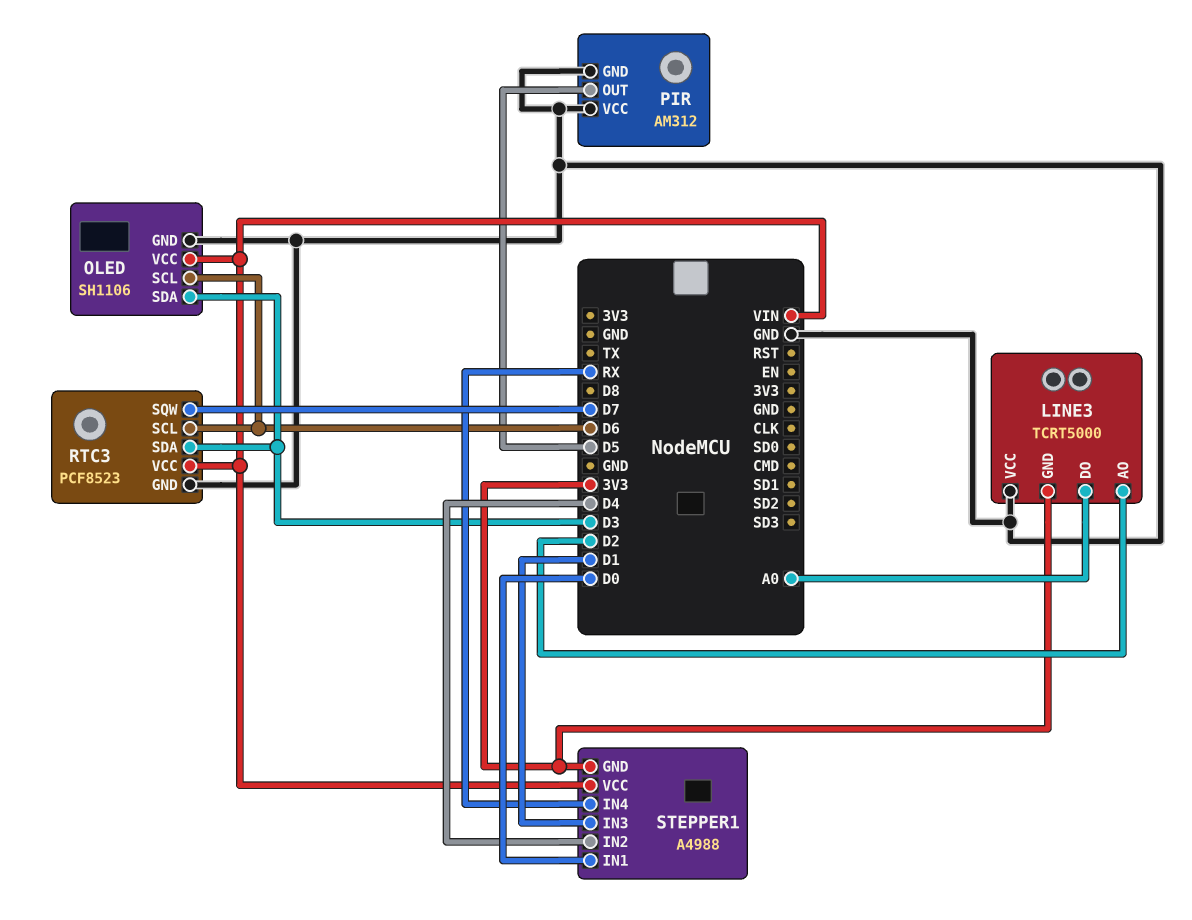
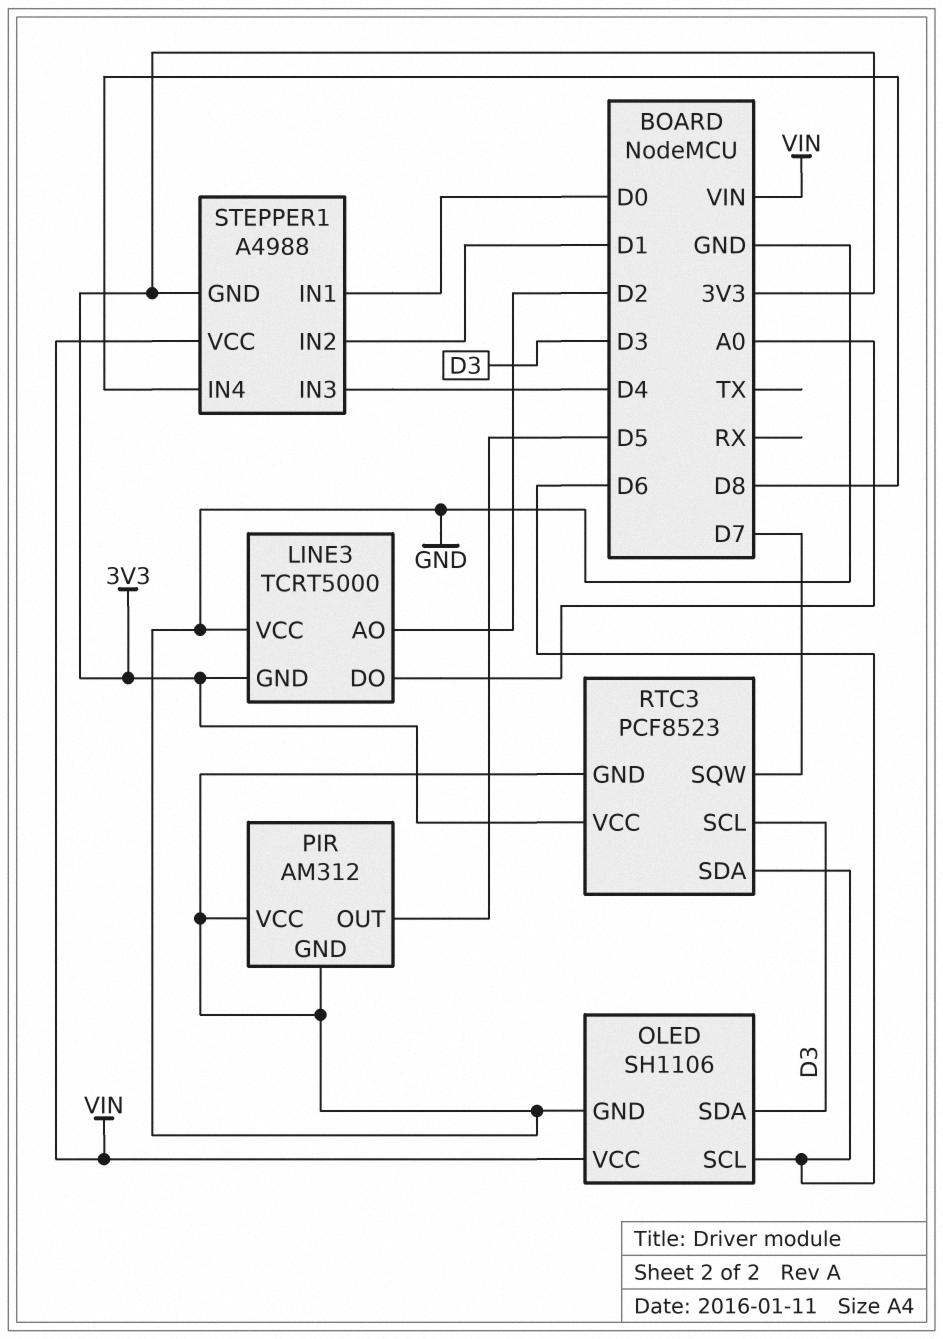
RTC3 pin SCL: D6 -> D3
RTC3 pin SDA: D3 -> D6
RTC3 pin VCC: VIN -> 3V3
STEPPER1 pin IN2: D4 -> D1
STEPPER1 pin IN3: D1 -> D4
STEPPER1 pin IN4: RX -> D8

